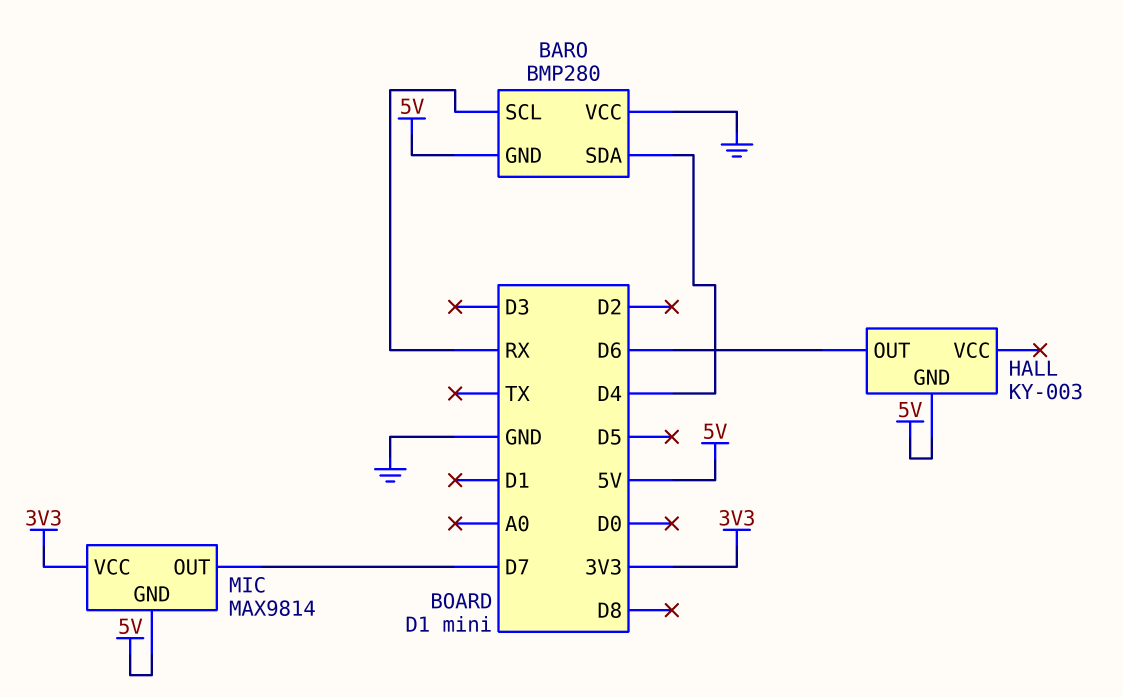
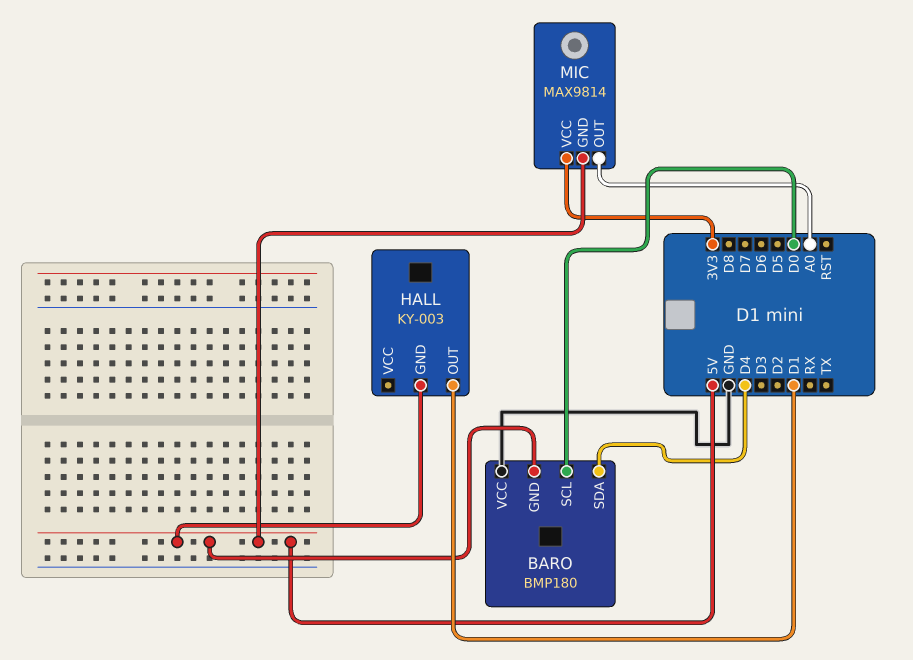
BARO: BMP280 -> BMP180
BARO pin SCL: RX -> D0
HALL pin OUT: D6 -> D1
MIC pin OUT: D7 -> A0

